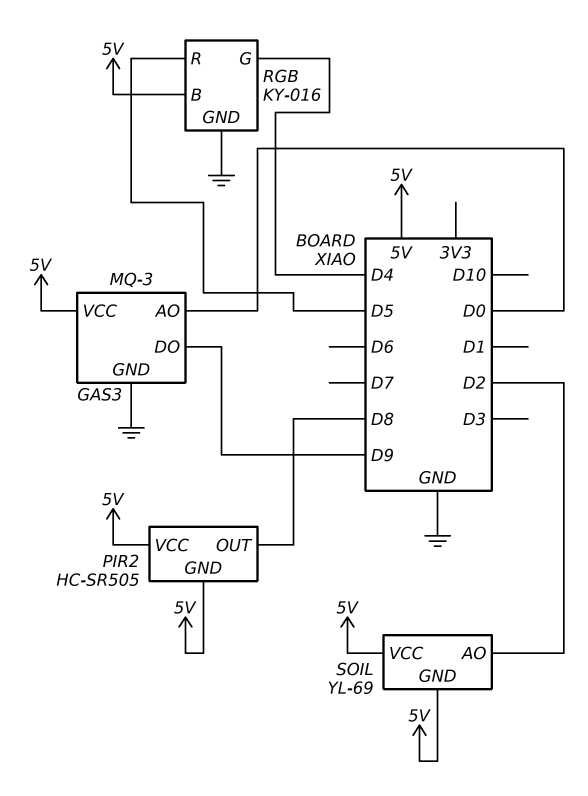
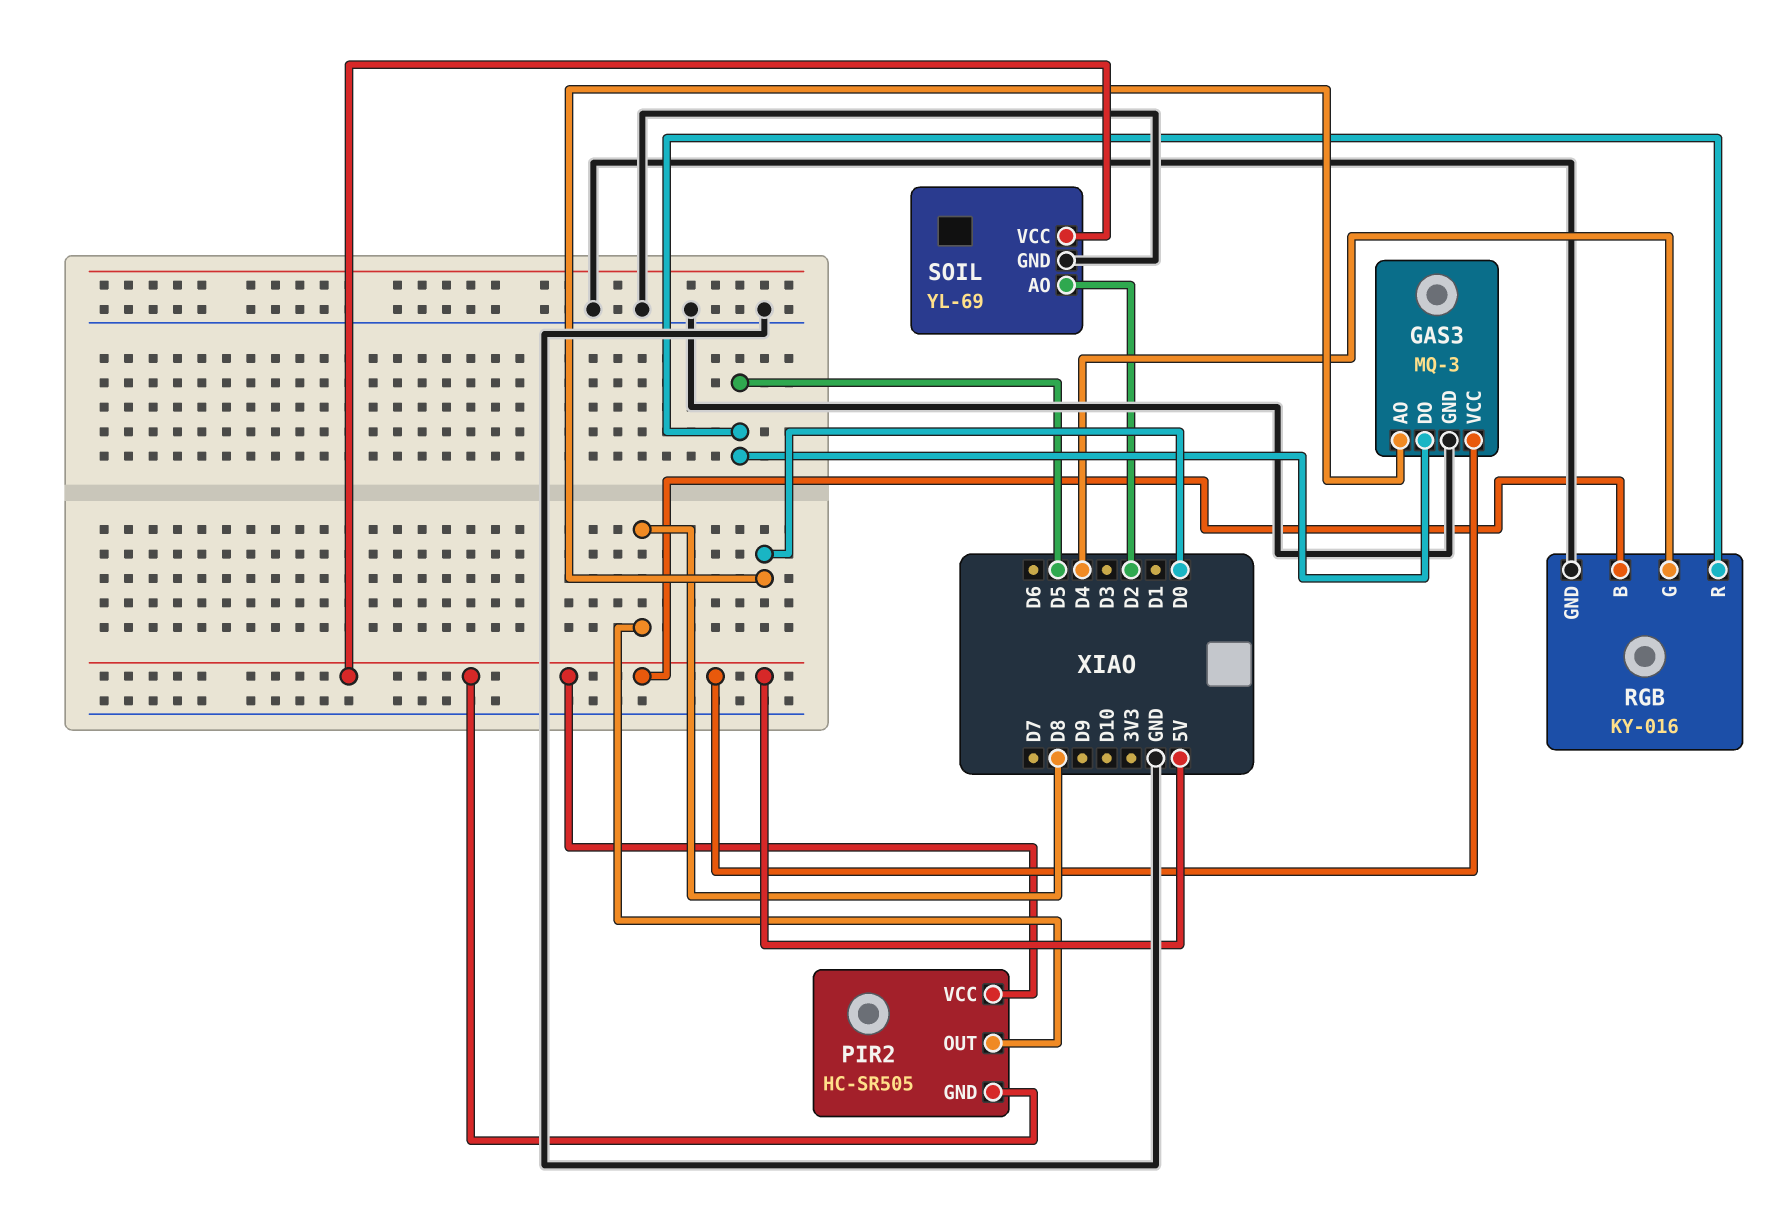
GAS3 pin DO: D9 -> D5
SOIL pin GND: 5V -> GND

